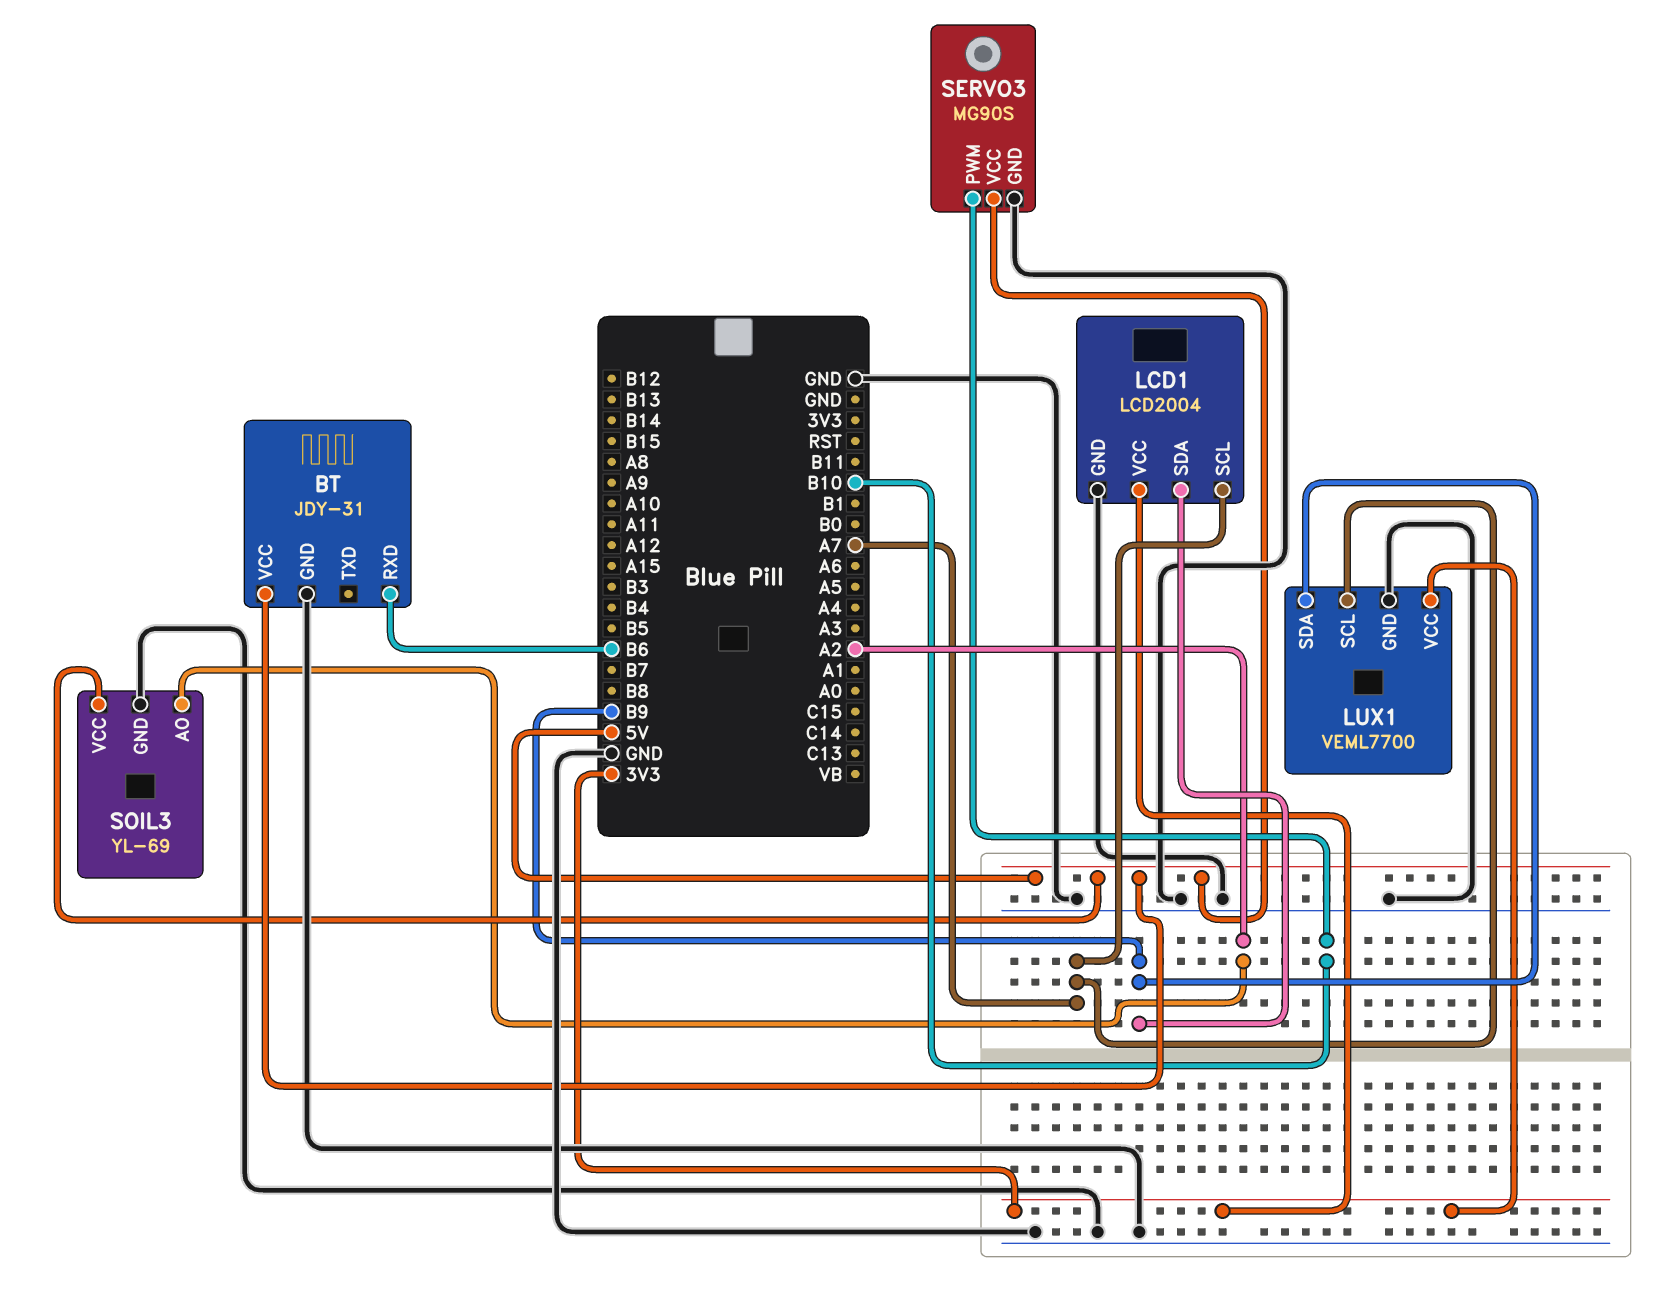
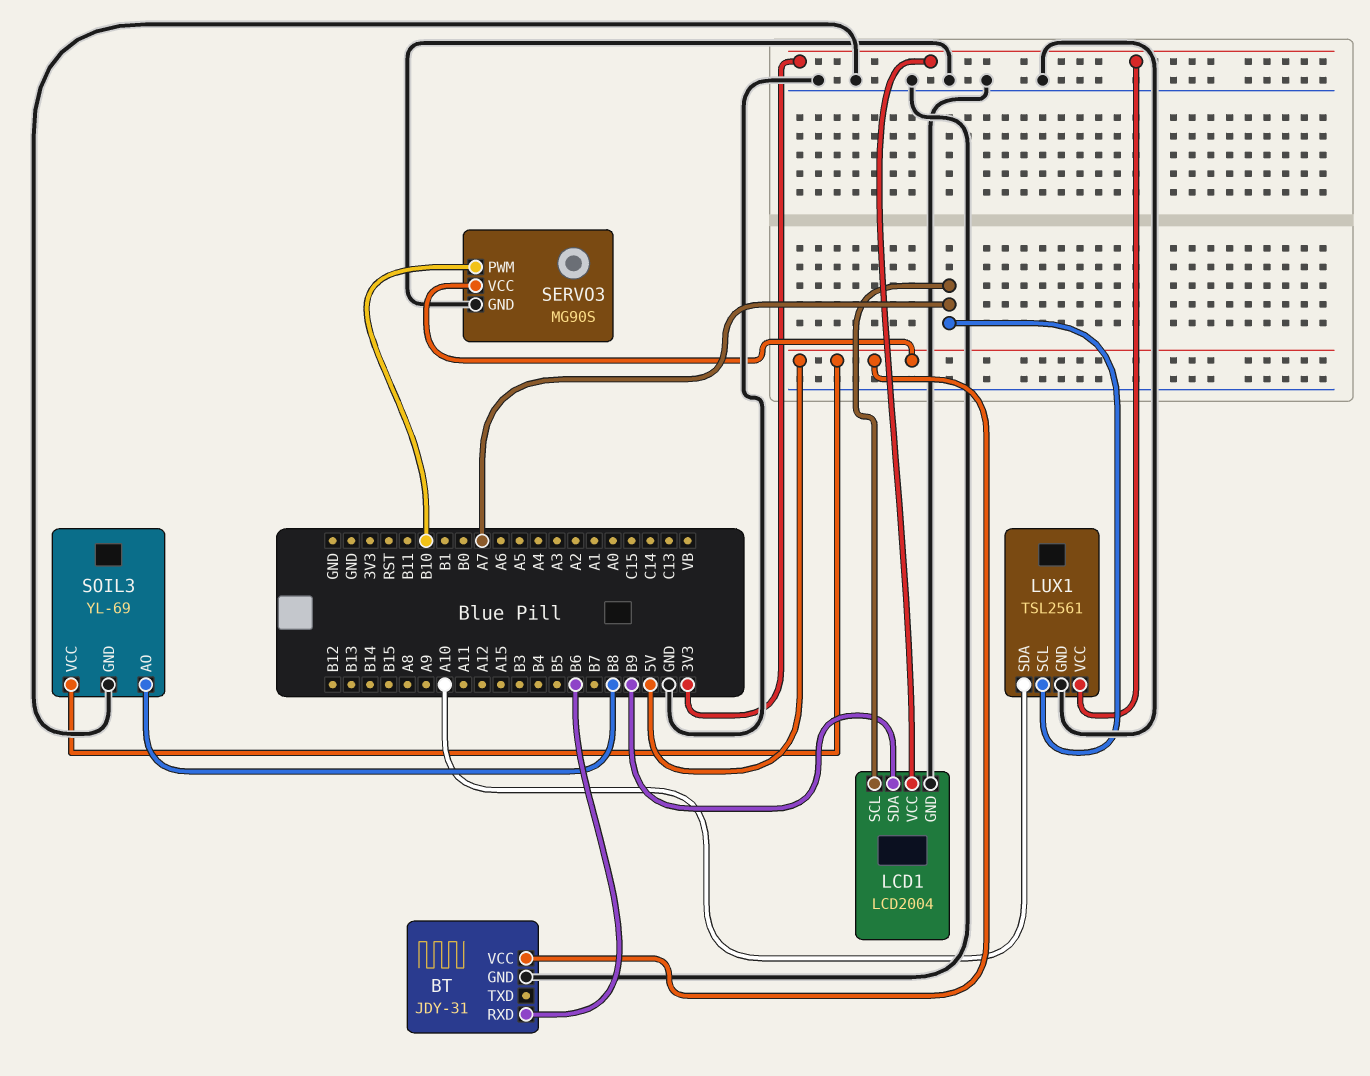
LUX1: VEML7700 -> TSL2561
LUX1 pin SDA: B9 -> A10
SOIL3 pin AO: A2 -> B8

